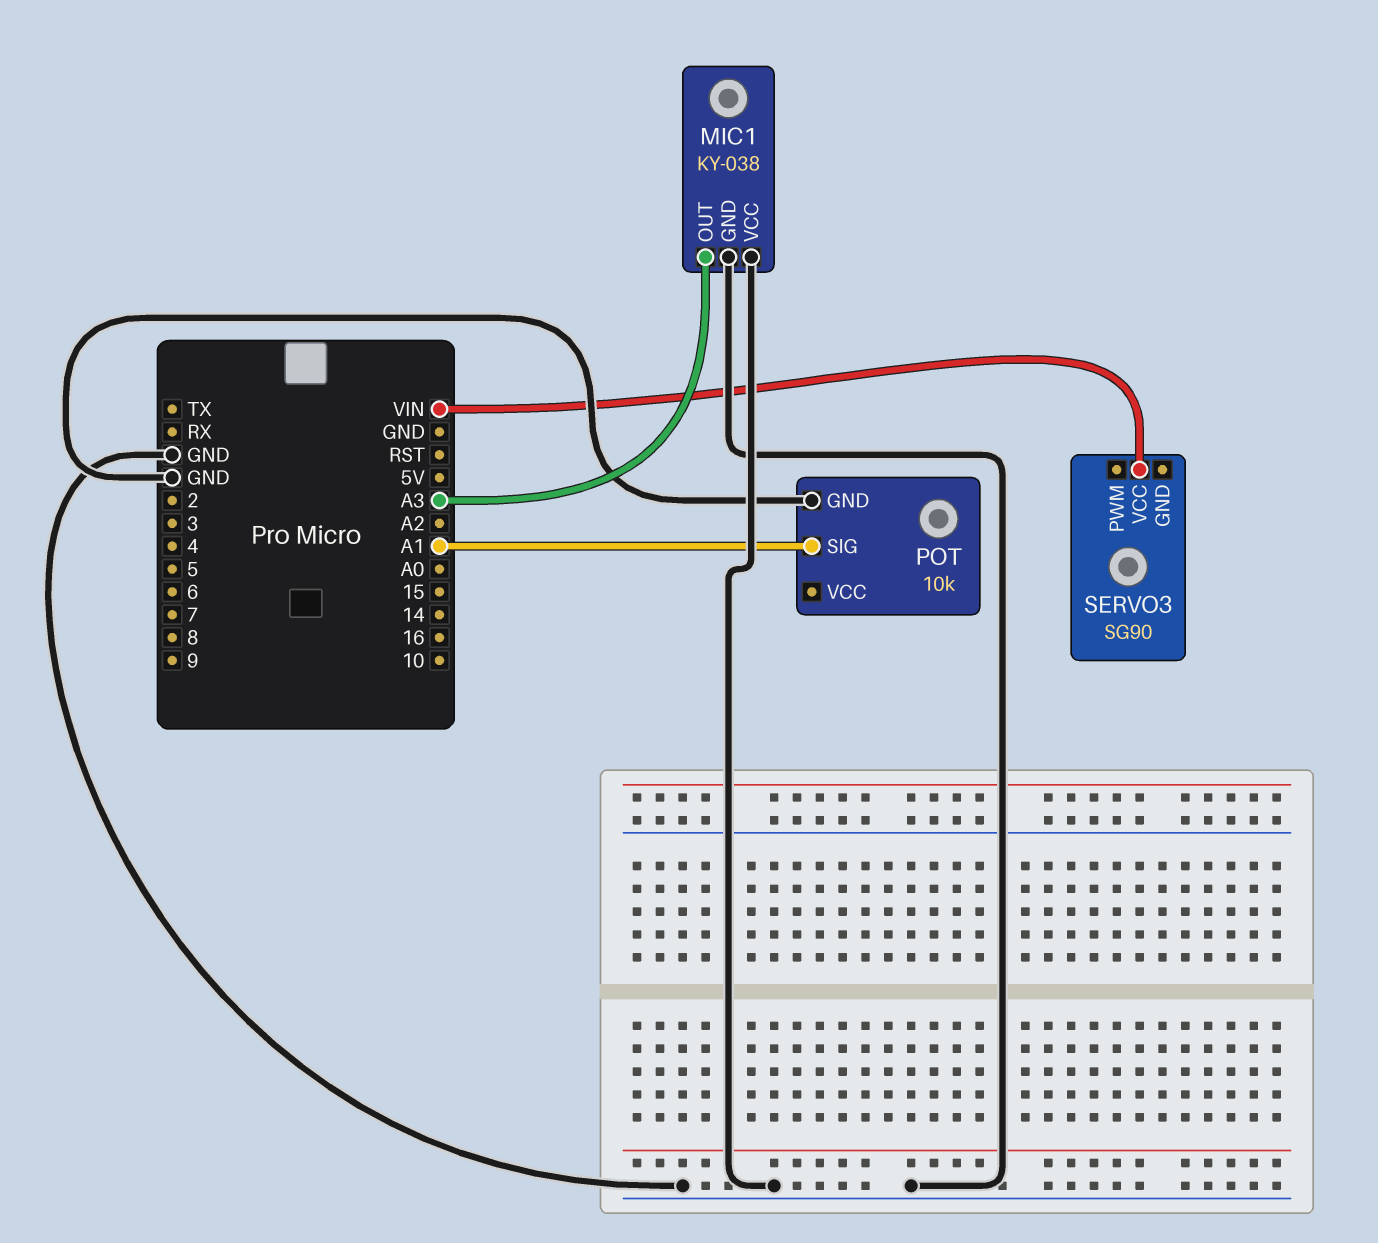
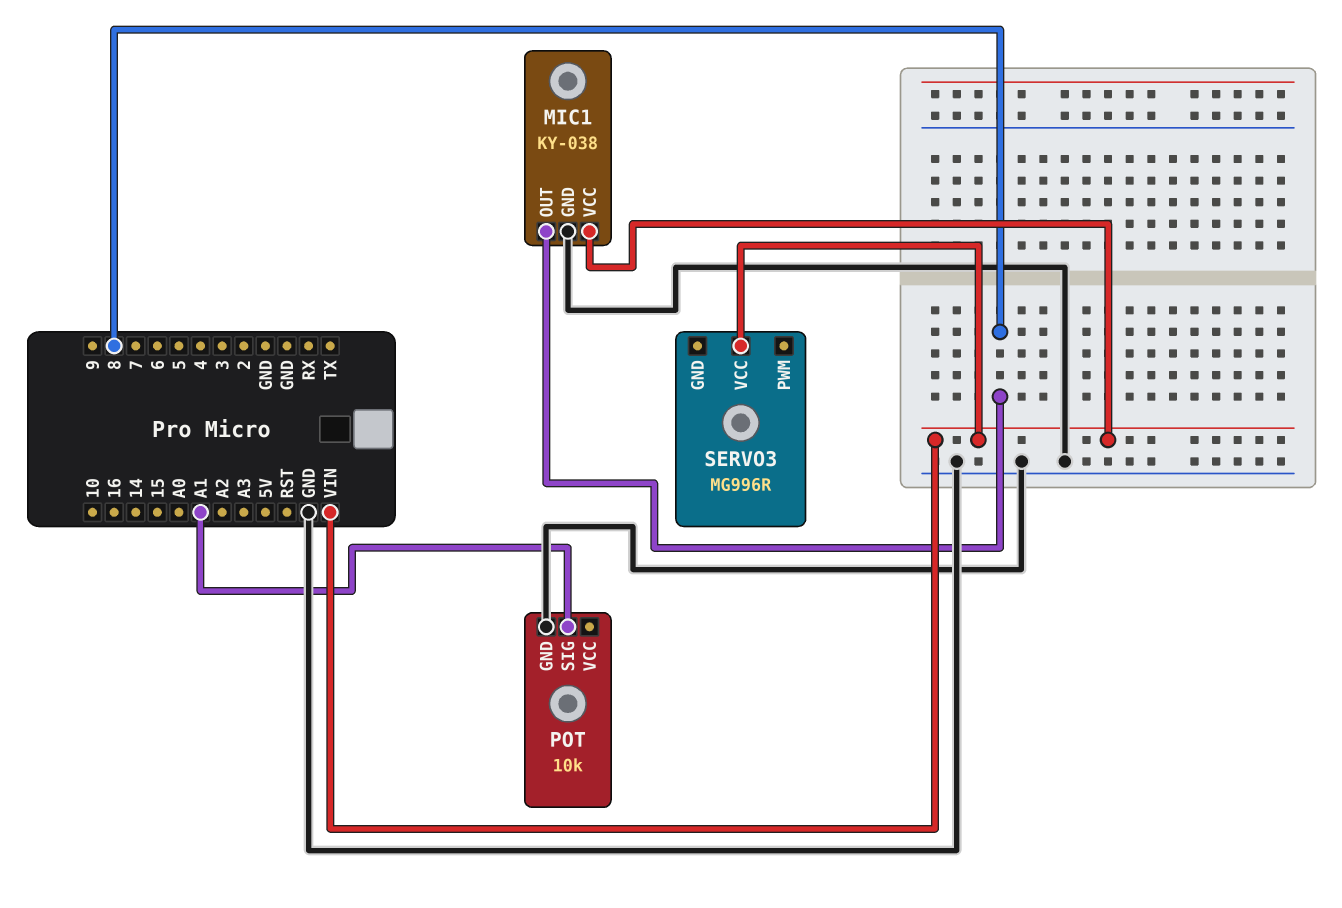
MIC1 pin OUT: A3 -> 8
MIC1 pin VCC: GND -> VIN
SERVO3: SG90 -> MG996R

